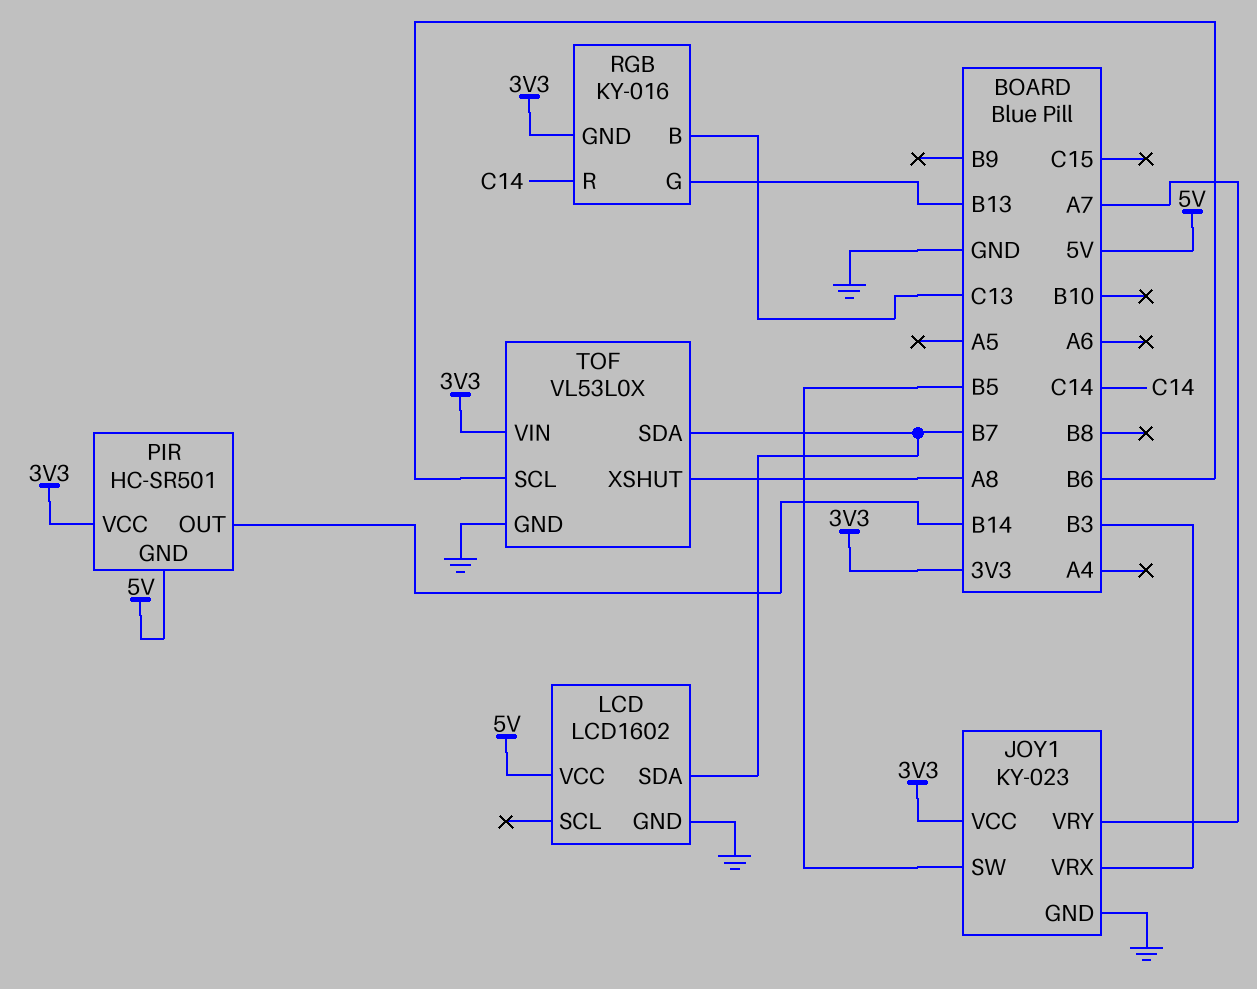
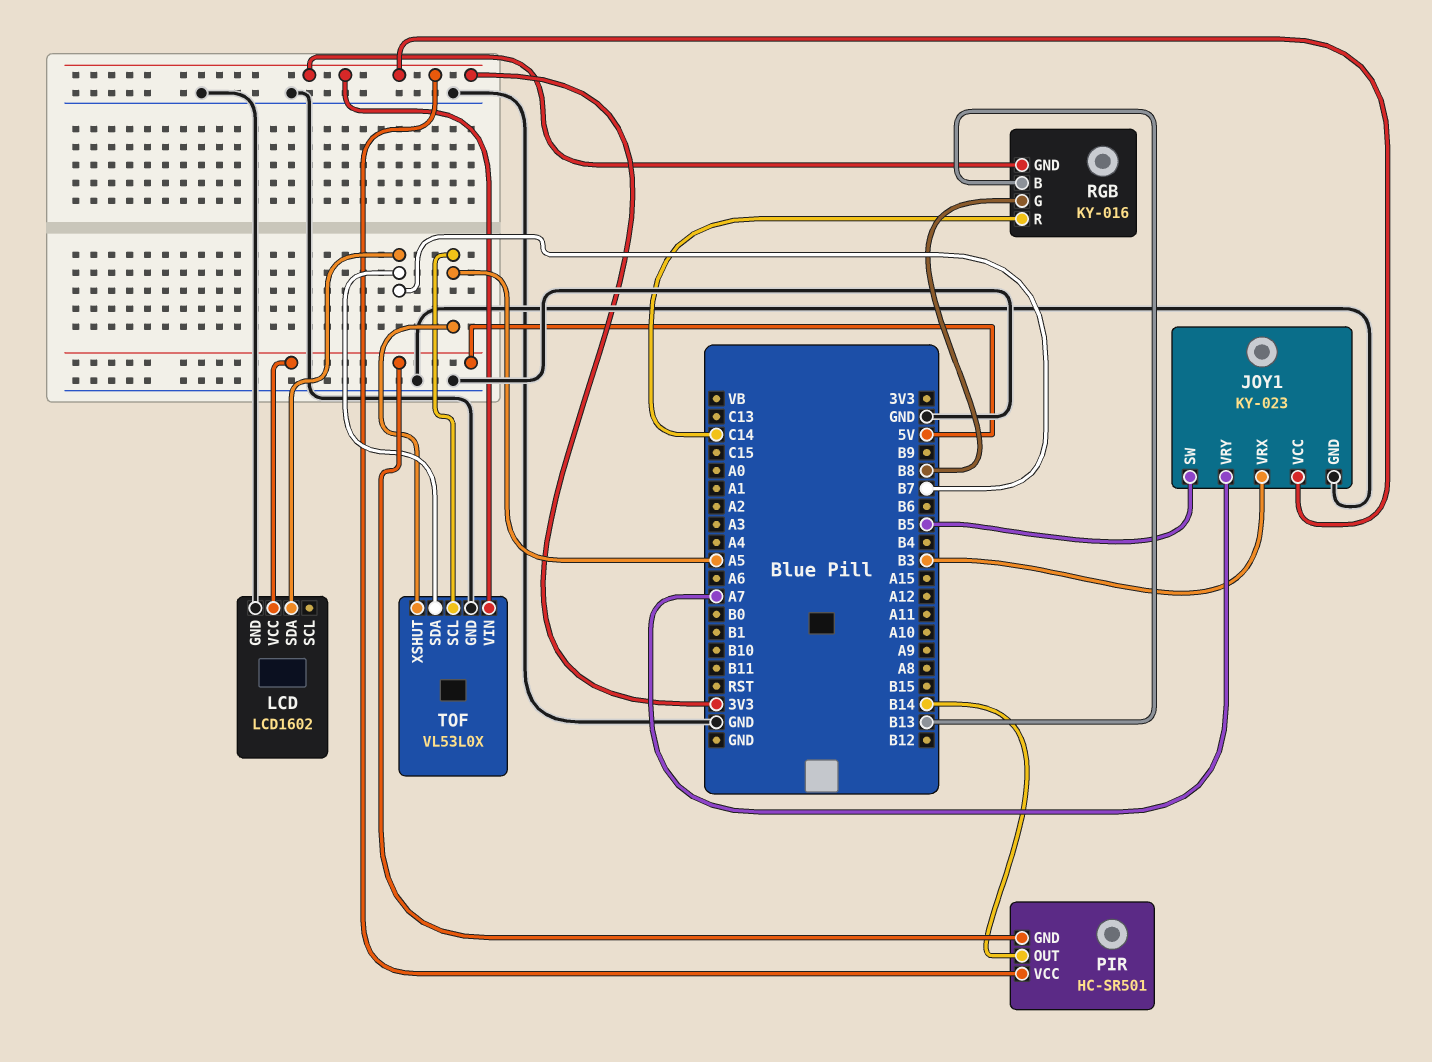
RGB pin B: C13 -> B13
RGB pin G: B13 -> B8
TOF pin SCL: B6 -> A5
TOF pin XSHUT: A8 -> A5

